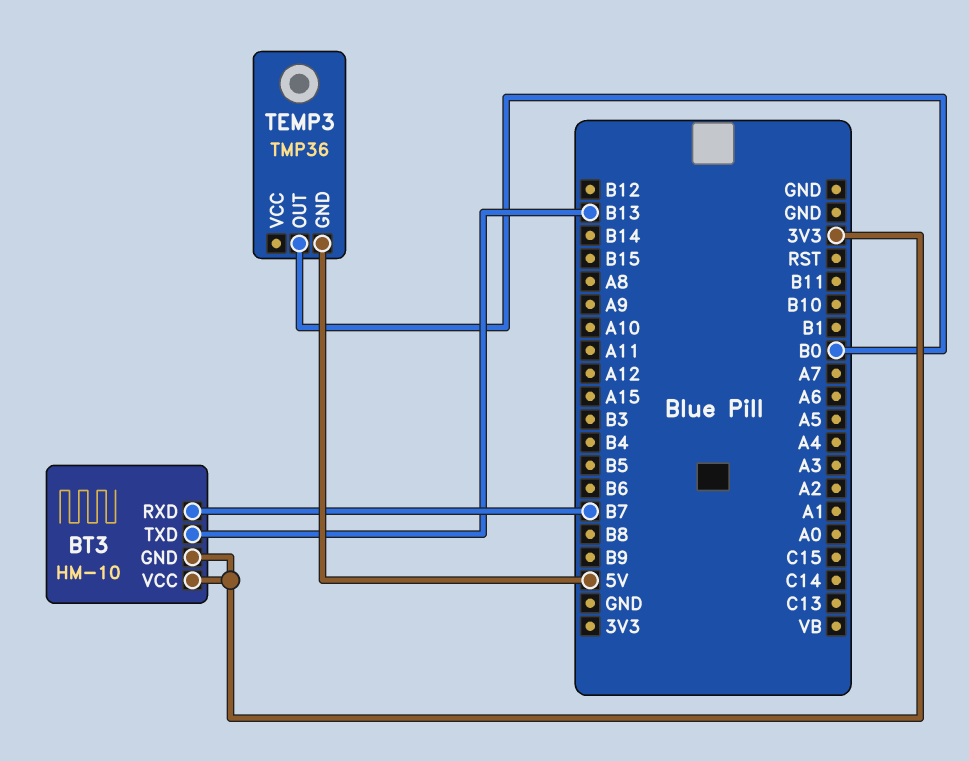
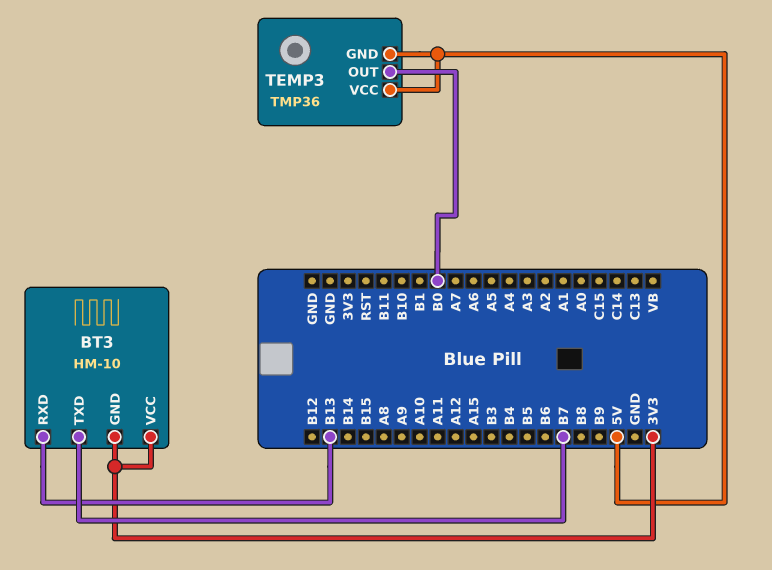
BT3 pin RXD: B7 -> B13
BT3 pin TXD: B13 -> B7
TEMP3 pin VCC: none -> 5V

